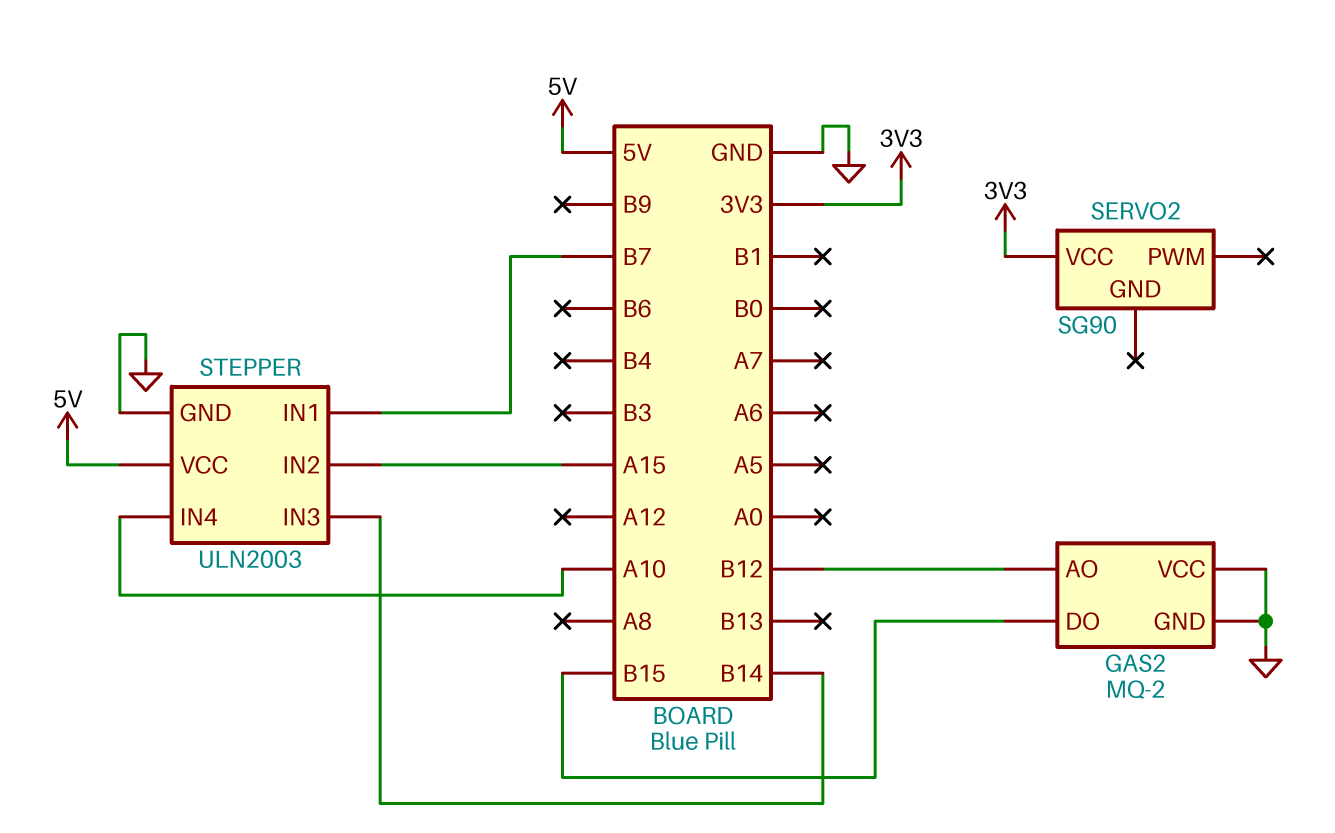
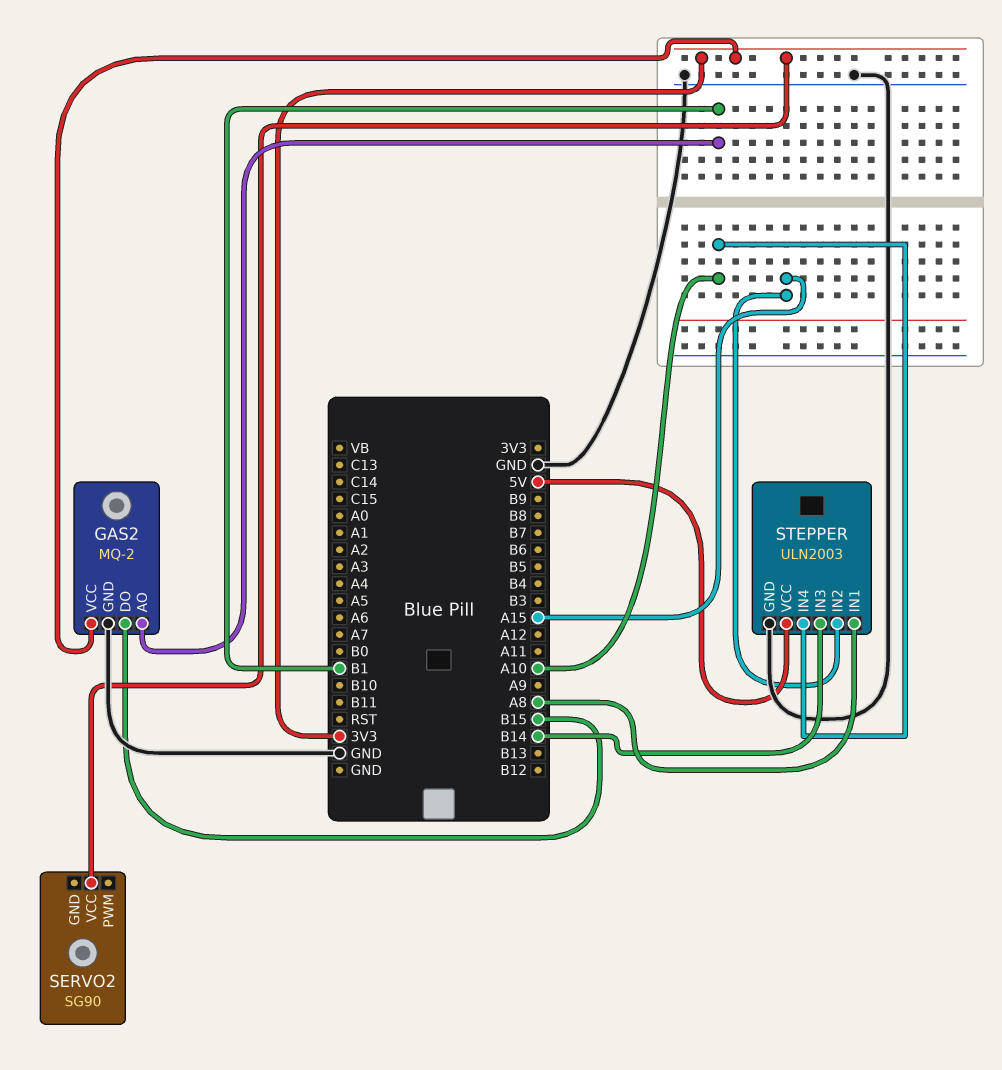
GAS2 pin AO: B12 -> B1
GAS2 pin VCC: GND -> 3V3
STEPPER pin IN1: B7 -> A8

